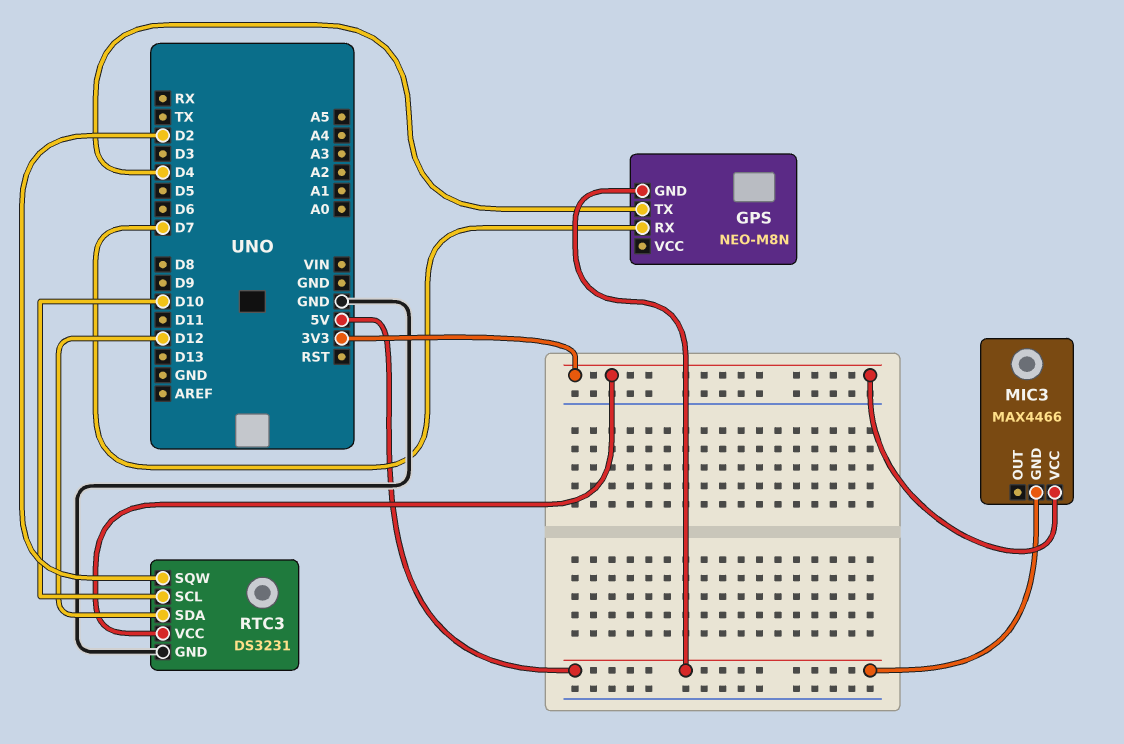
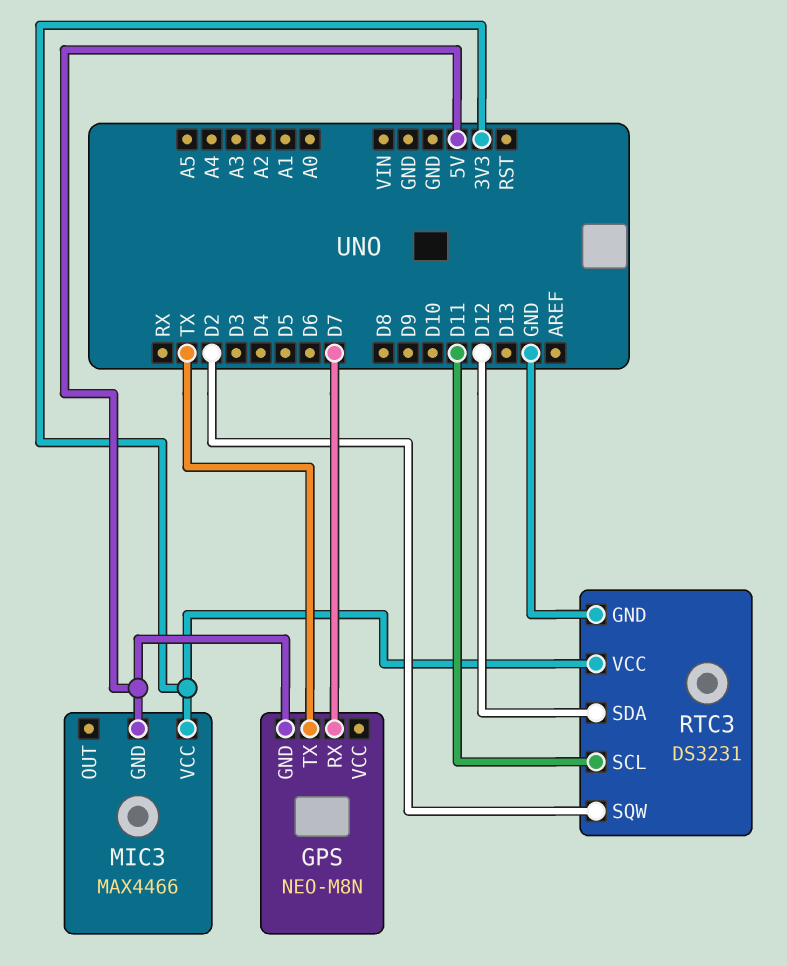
GPS pin TX: D4 -> TX
RTC3 pin SCL: D10 -> D11

